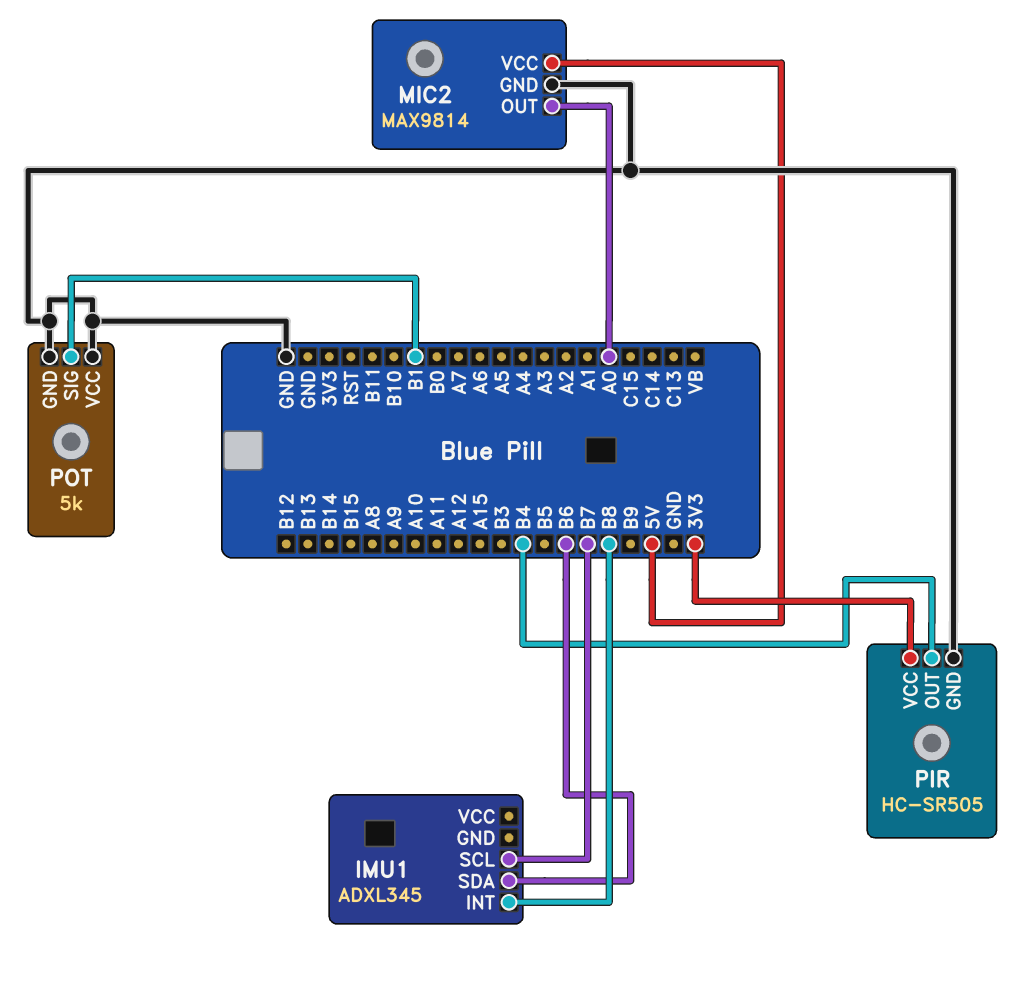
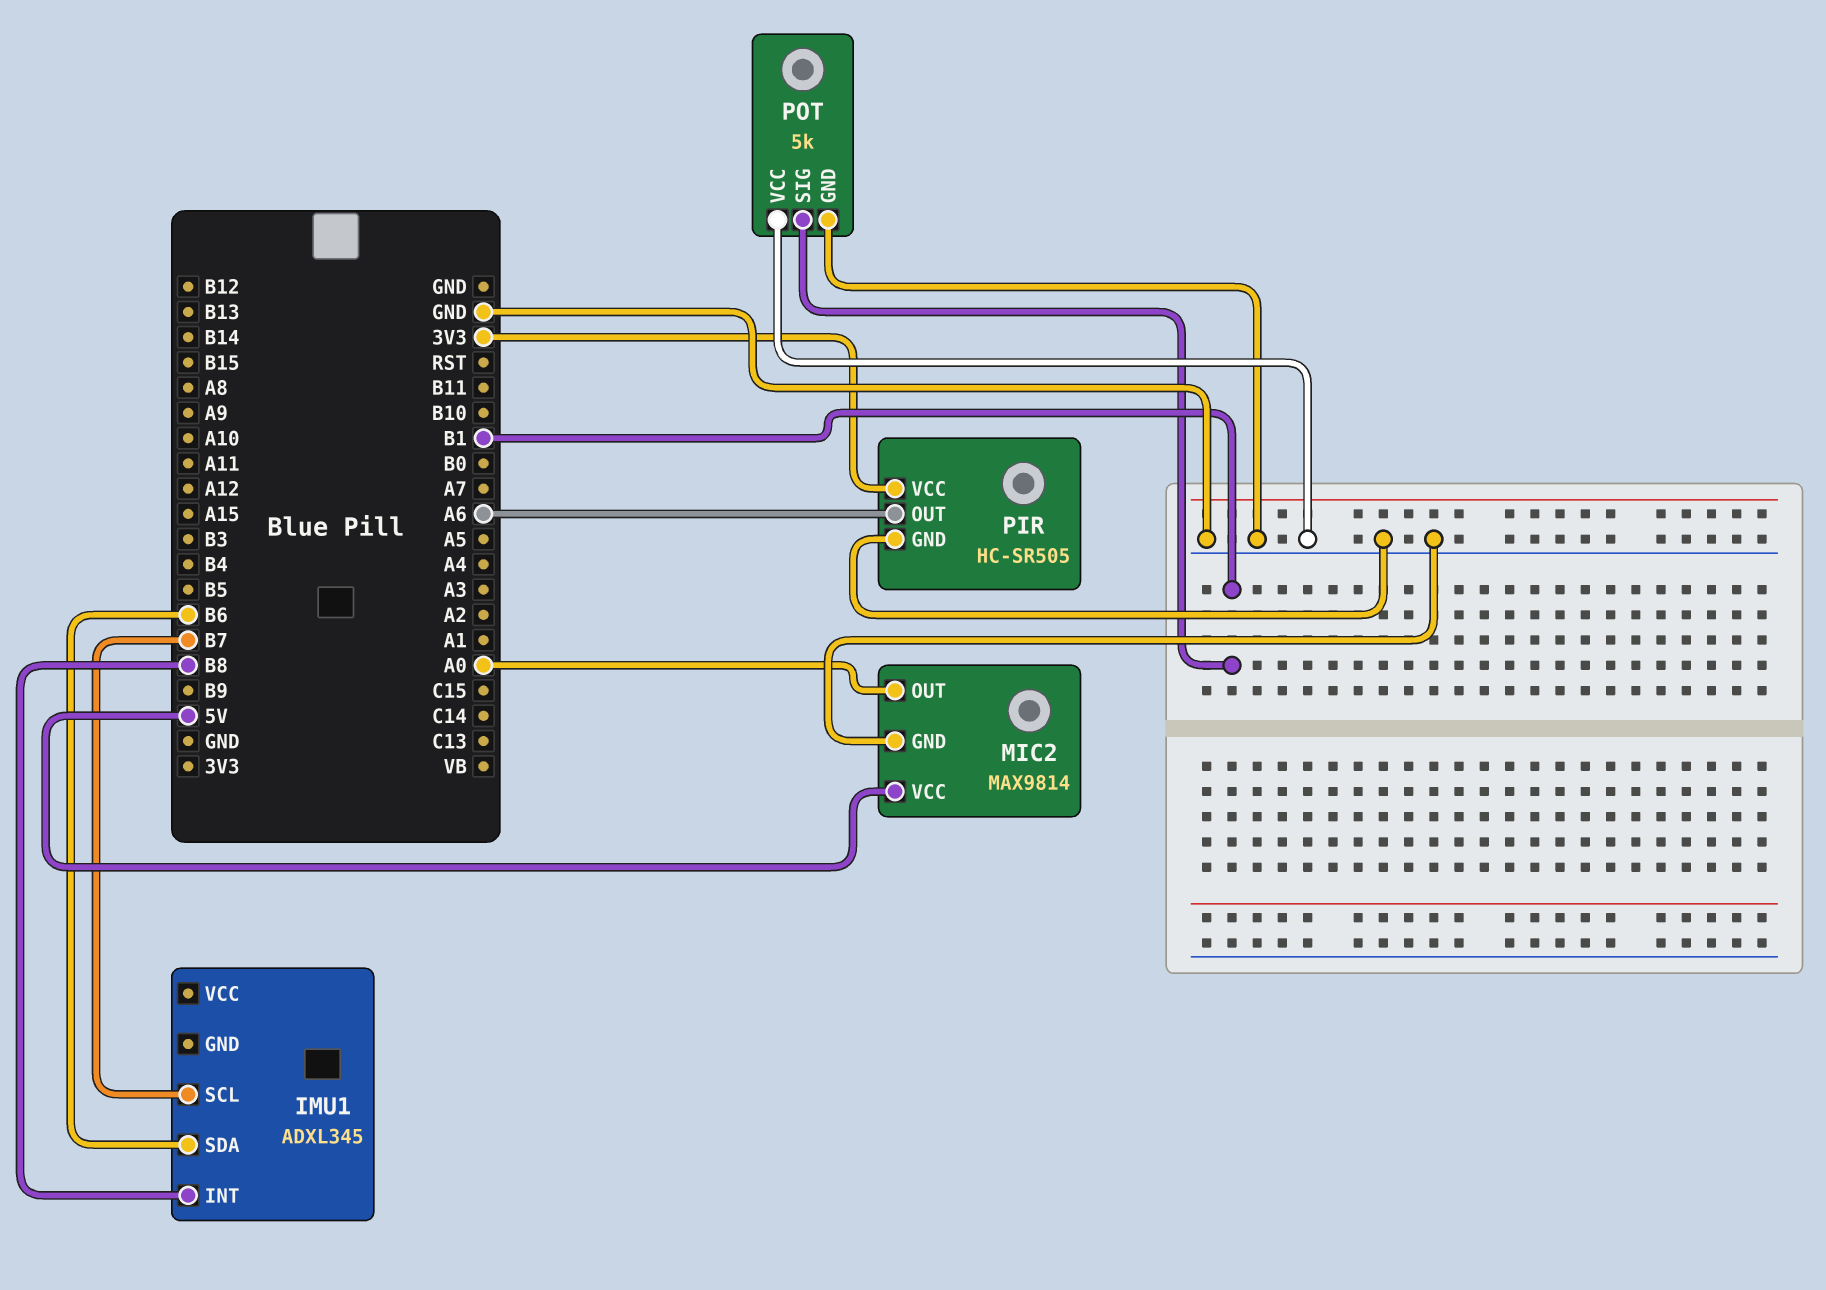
PIR pin OUT: B4 -> A6

